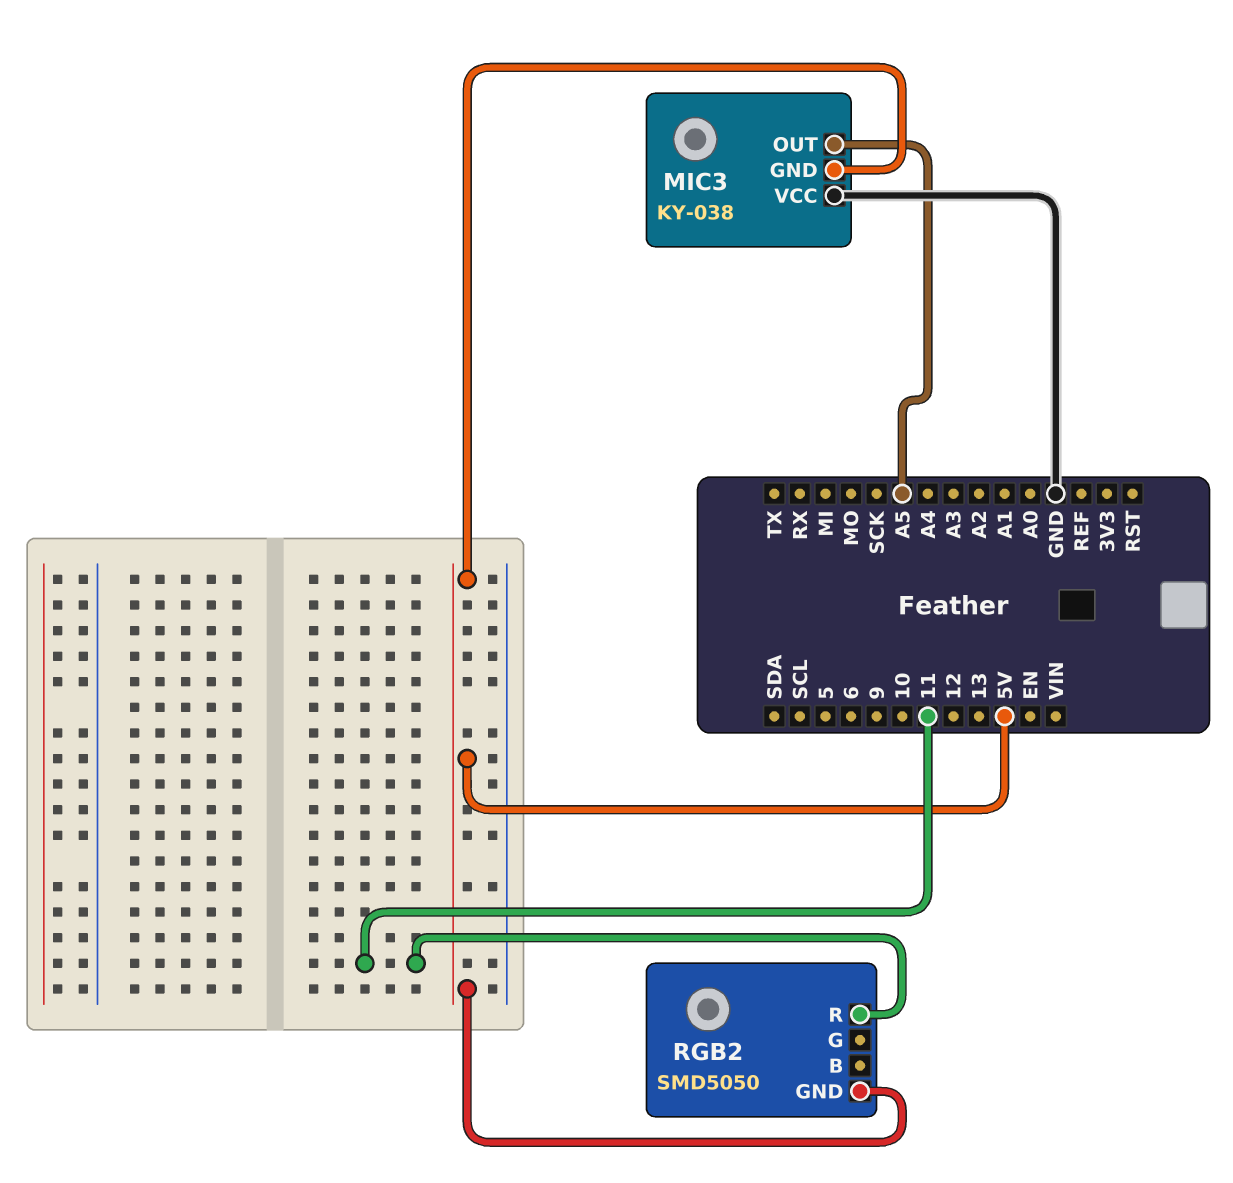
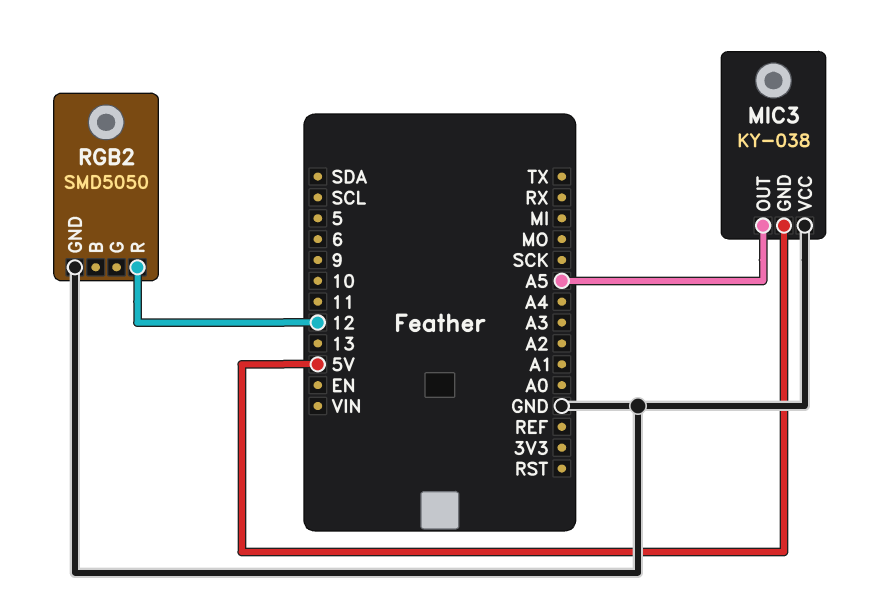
RGB2 pin GND: 5V -> GND
RGB2 pin R: 11 -> 12

